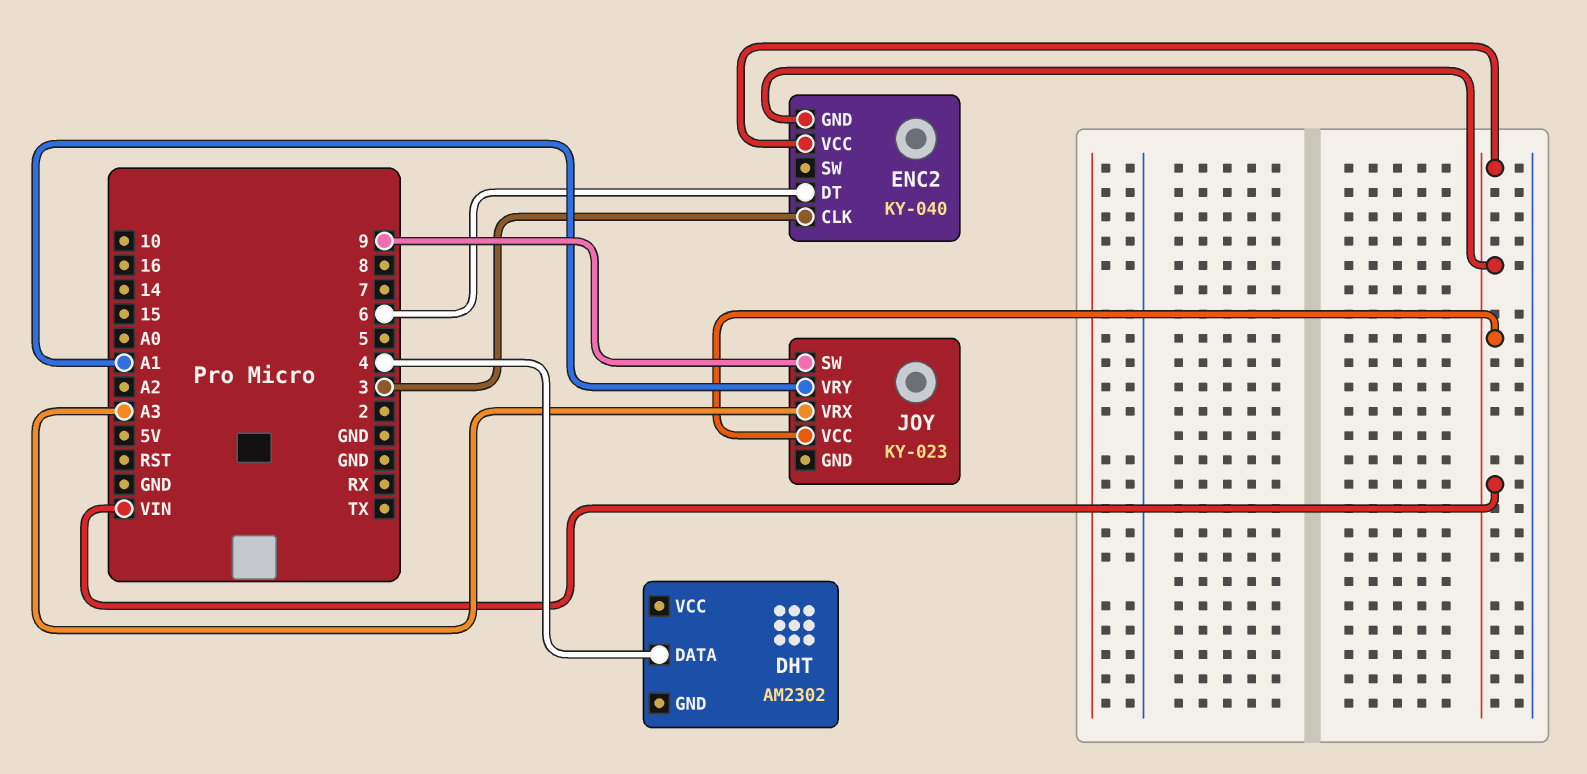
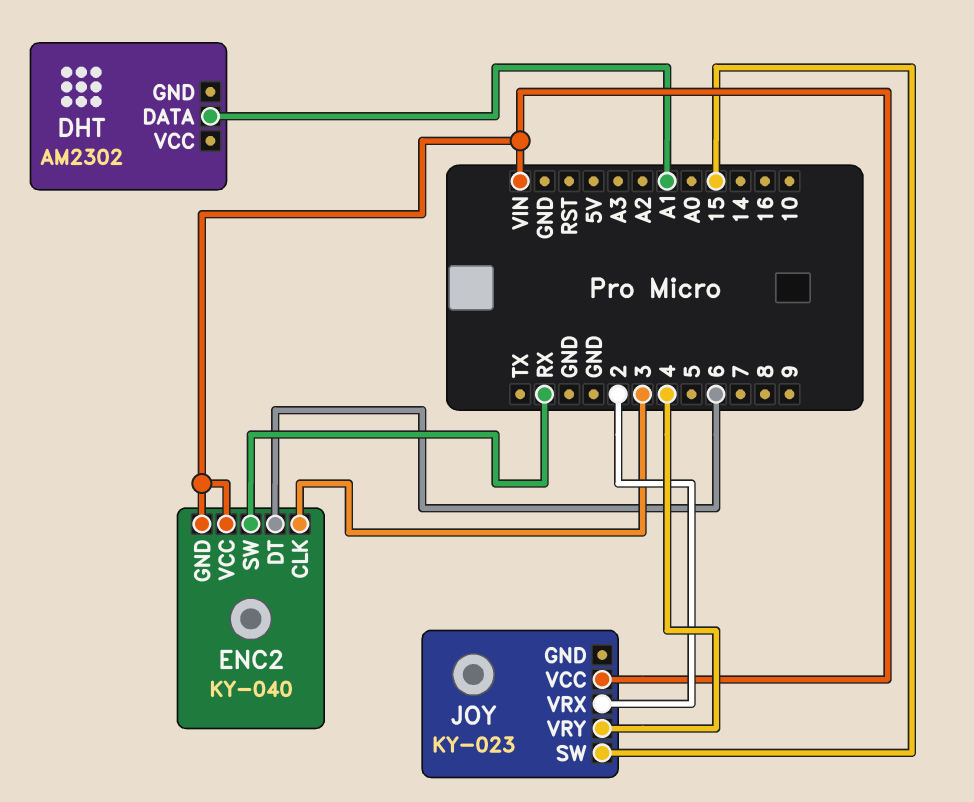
DHT pin DATA: 4 -> A1
ENC2 pin SW: none -> RX
JOY pin SW: 9 -> 15
JOY pin VRX: A3 -> 2
JOY pin VRY: A1 -> 4

